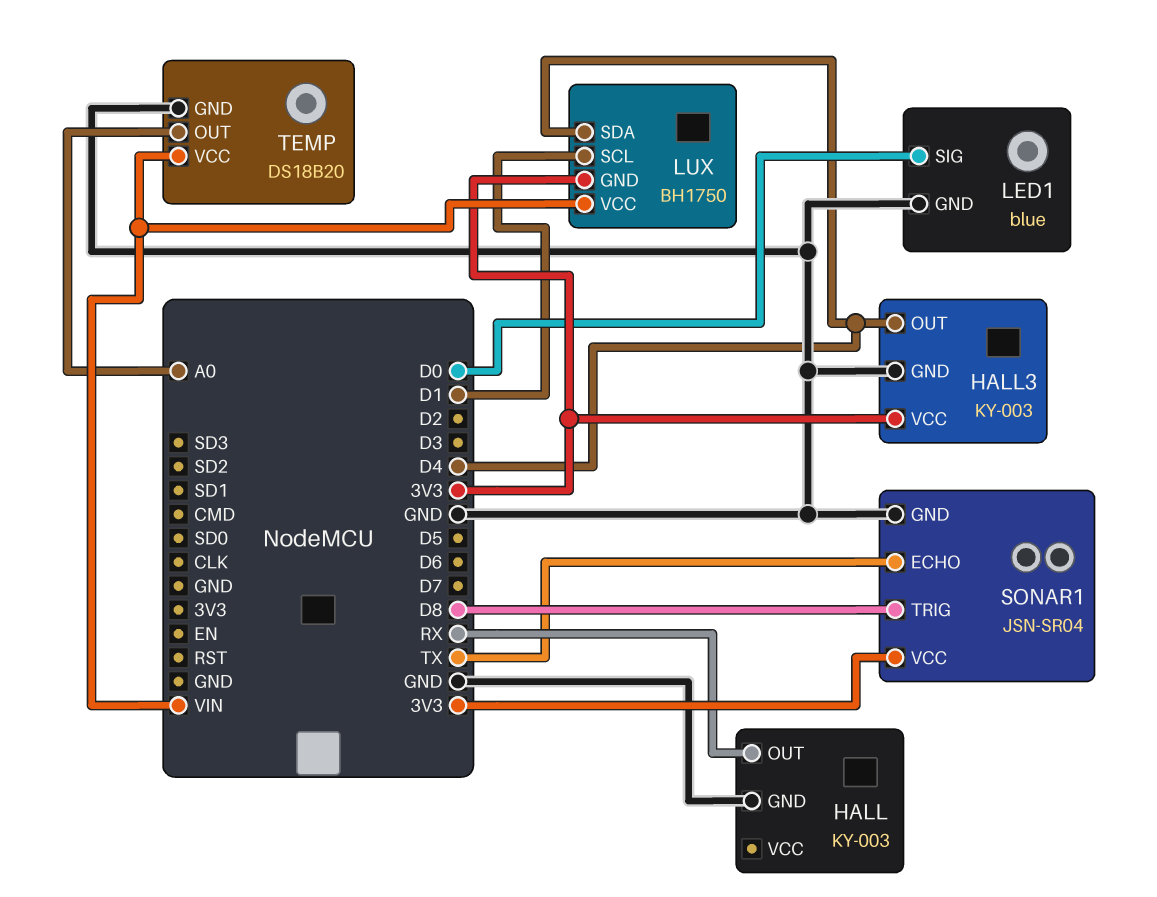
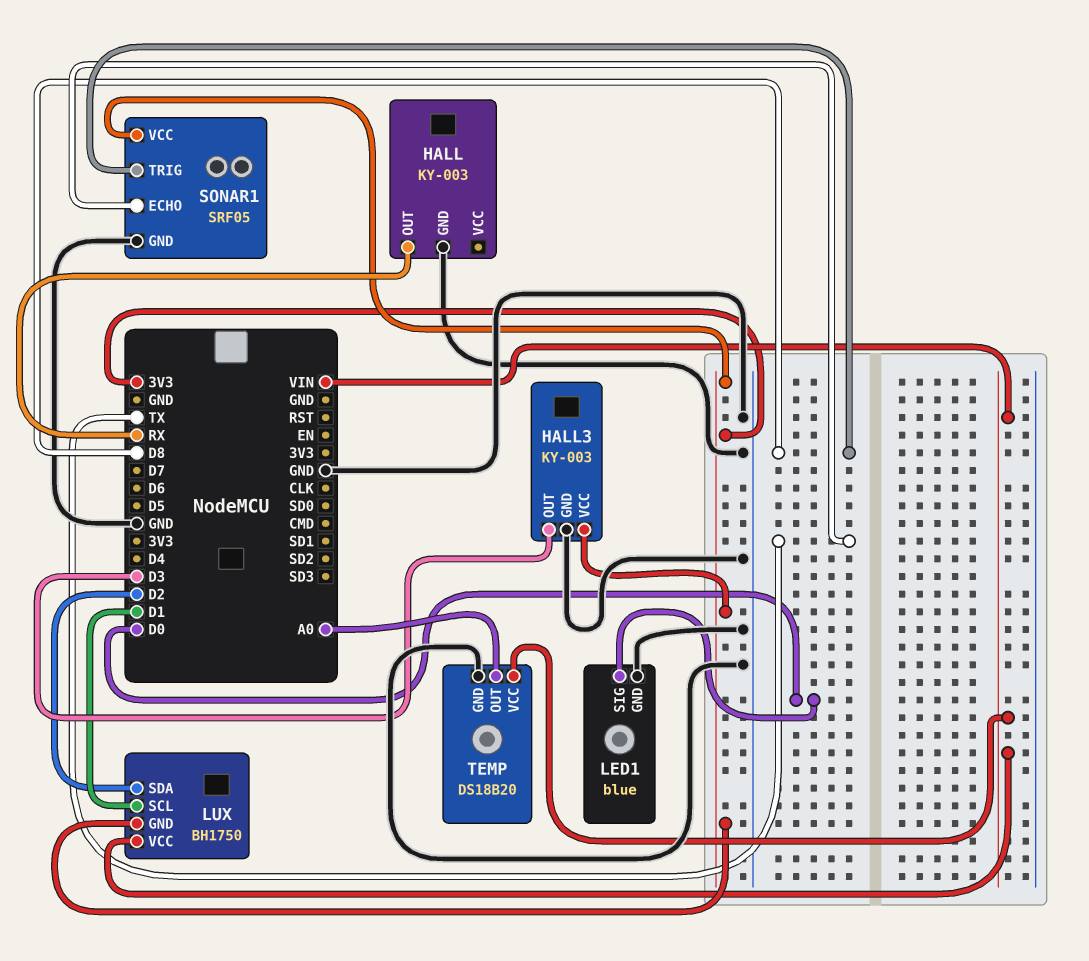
HALL3 pin OUT: D4 -> D3
LUX pin SDA: D4 -> D2
SONAR1: JSN-SR04 -> SRF05

